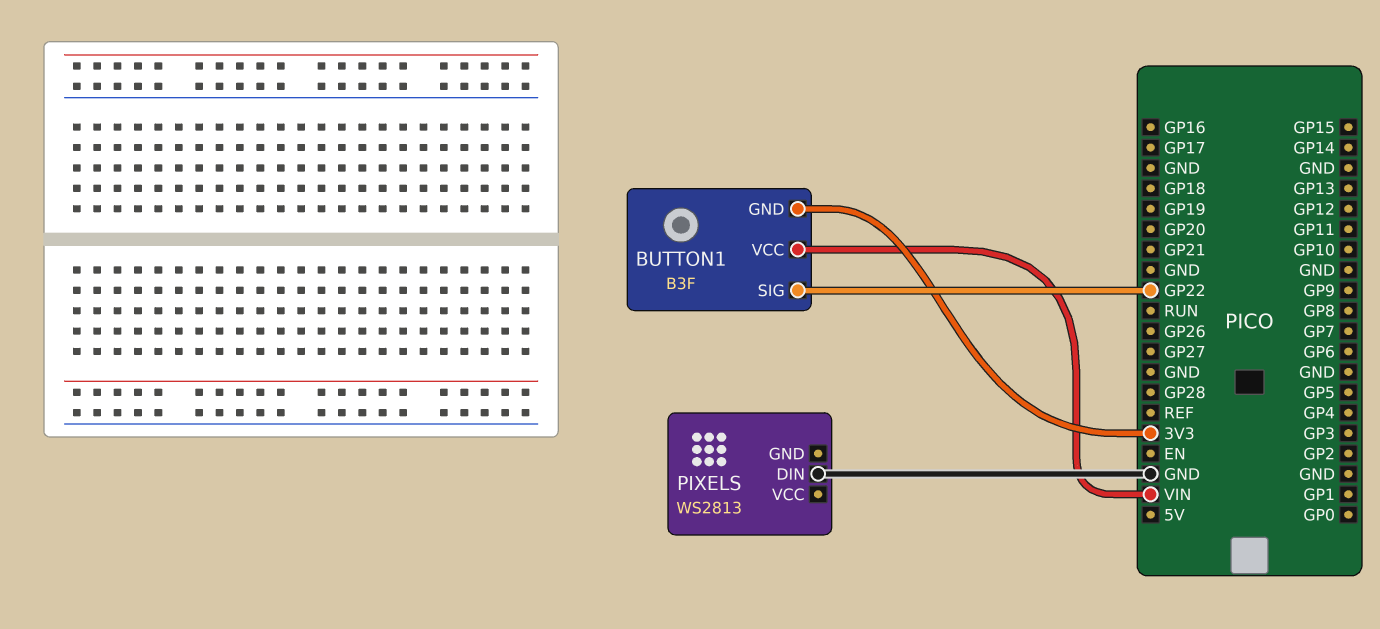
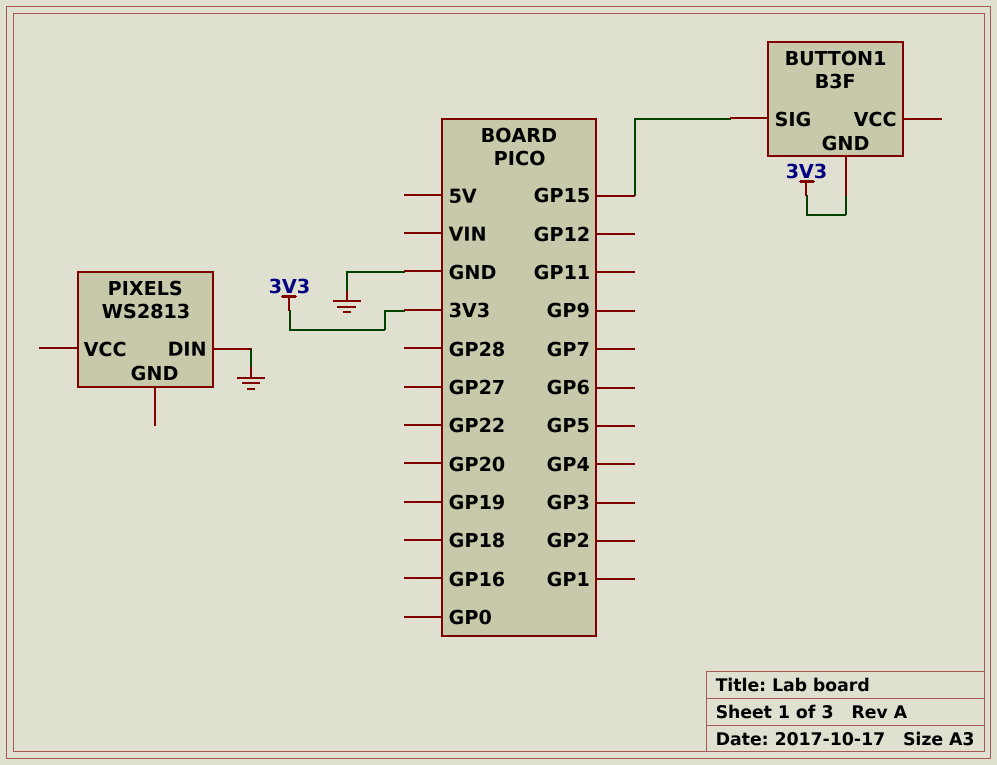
BUTTON1 pin SIG: GP22 -> GP15
BUTTON1 pin VCC: VIN -> none

